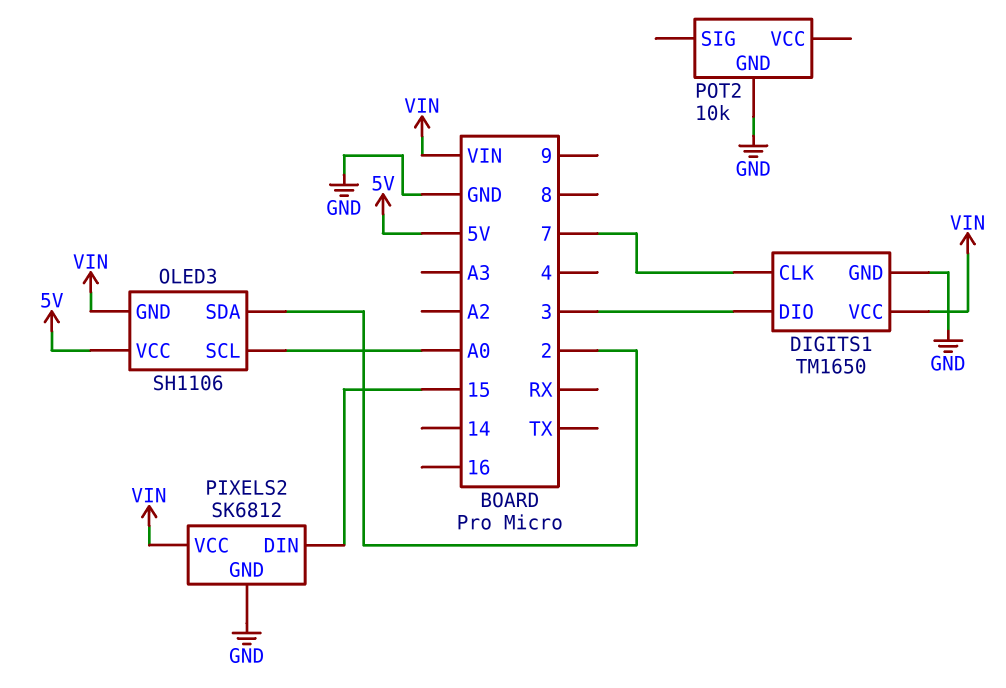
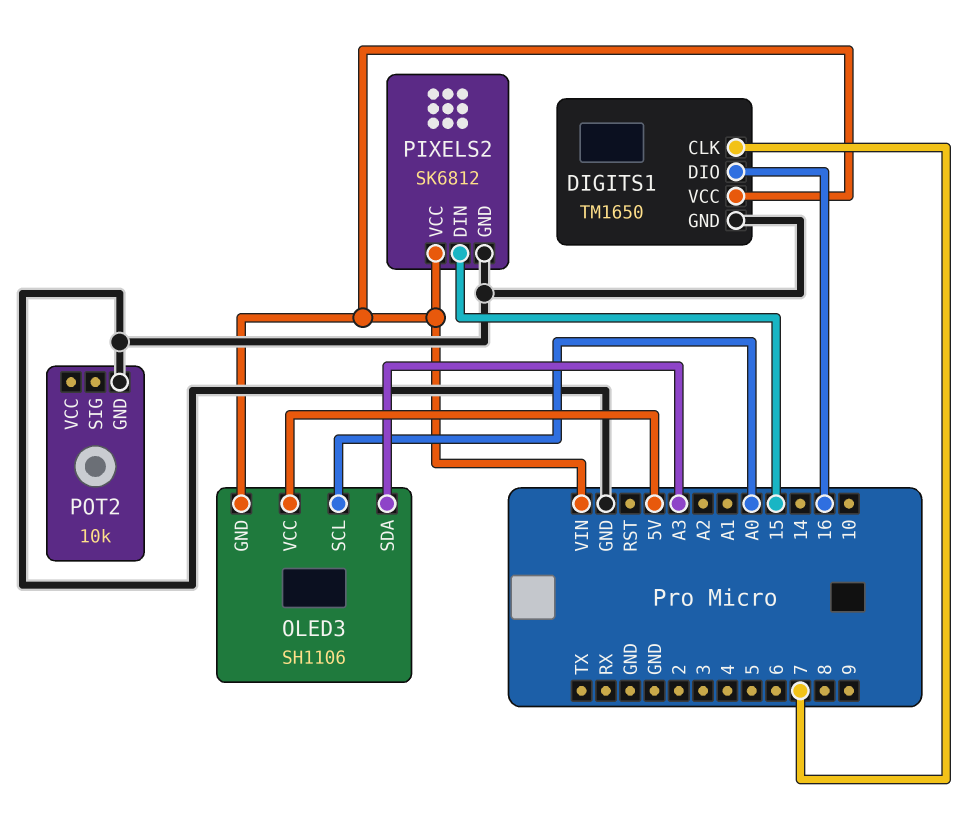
DIGITS1 pin DIO: 3 -> 16
OLED3 pin SDA: 2 -> A3

